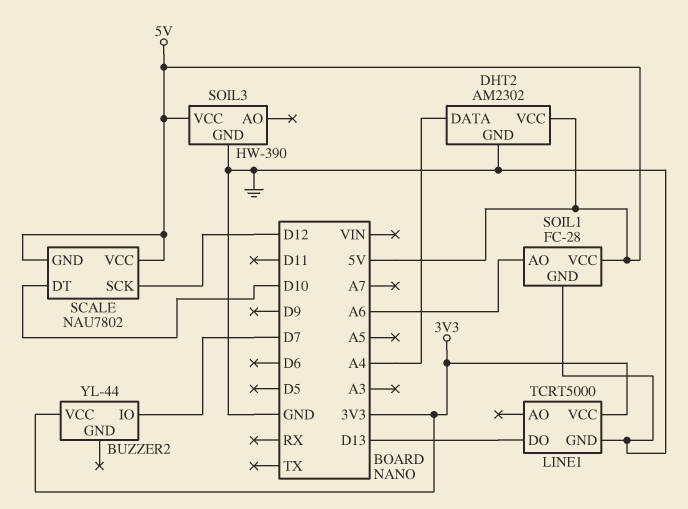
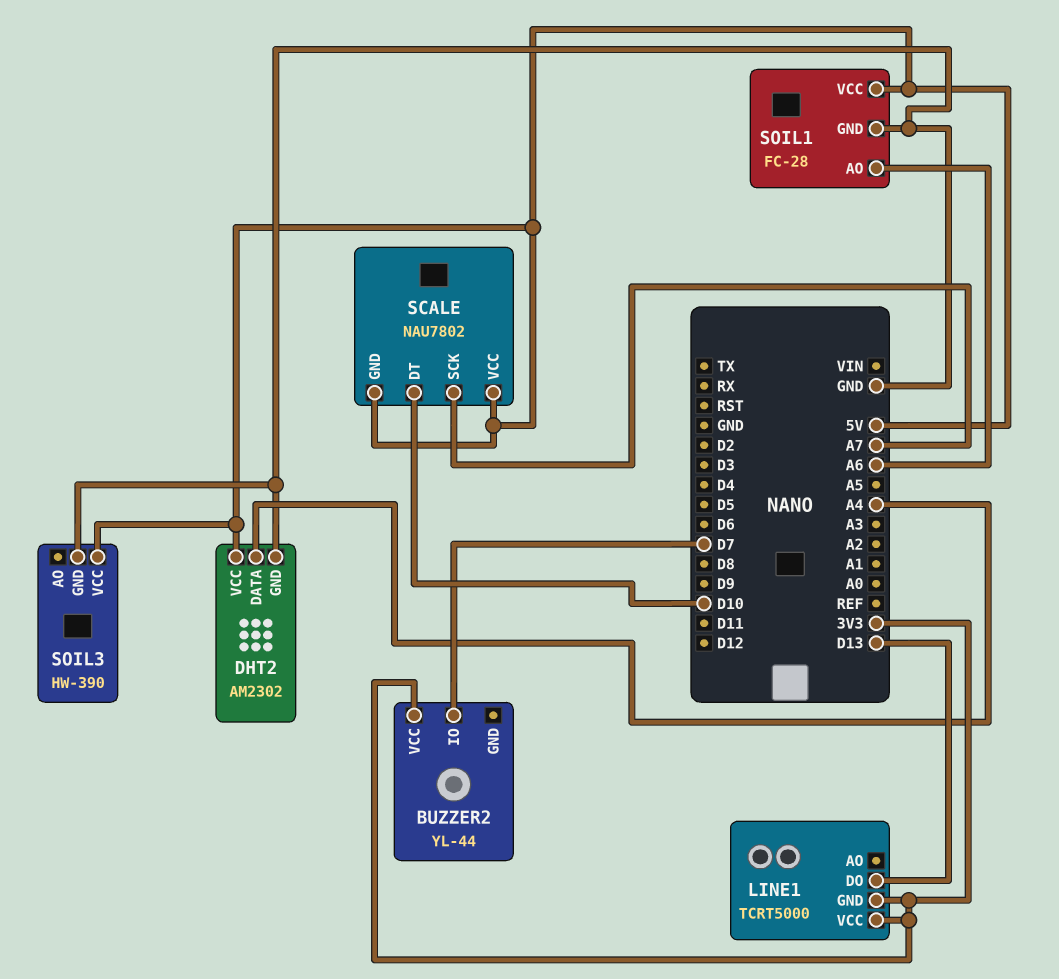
LINE1 pin GND: GND -> 3V3
SCALE pin SCK: D12 -> A7

